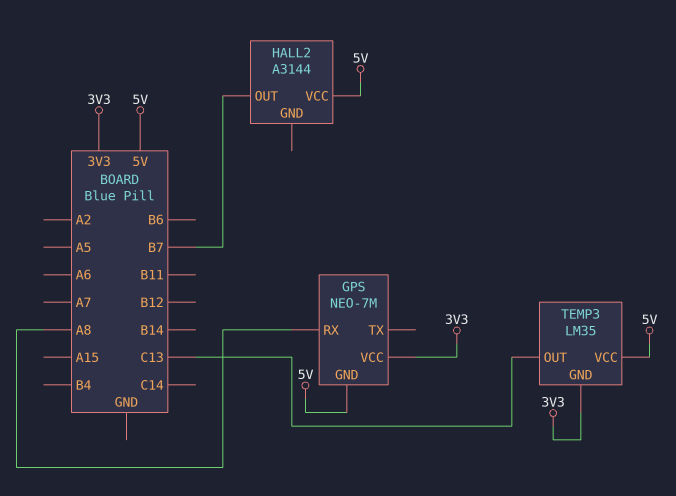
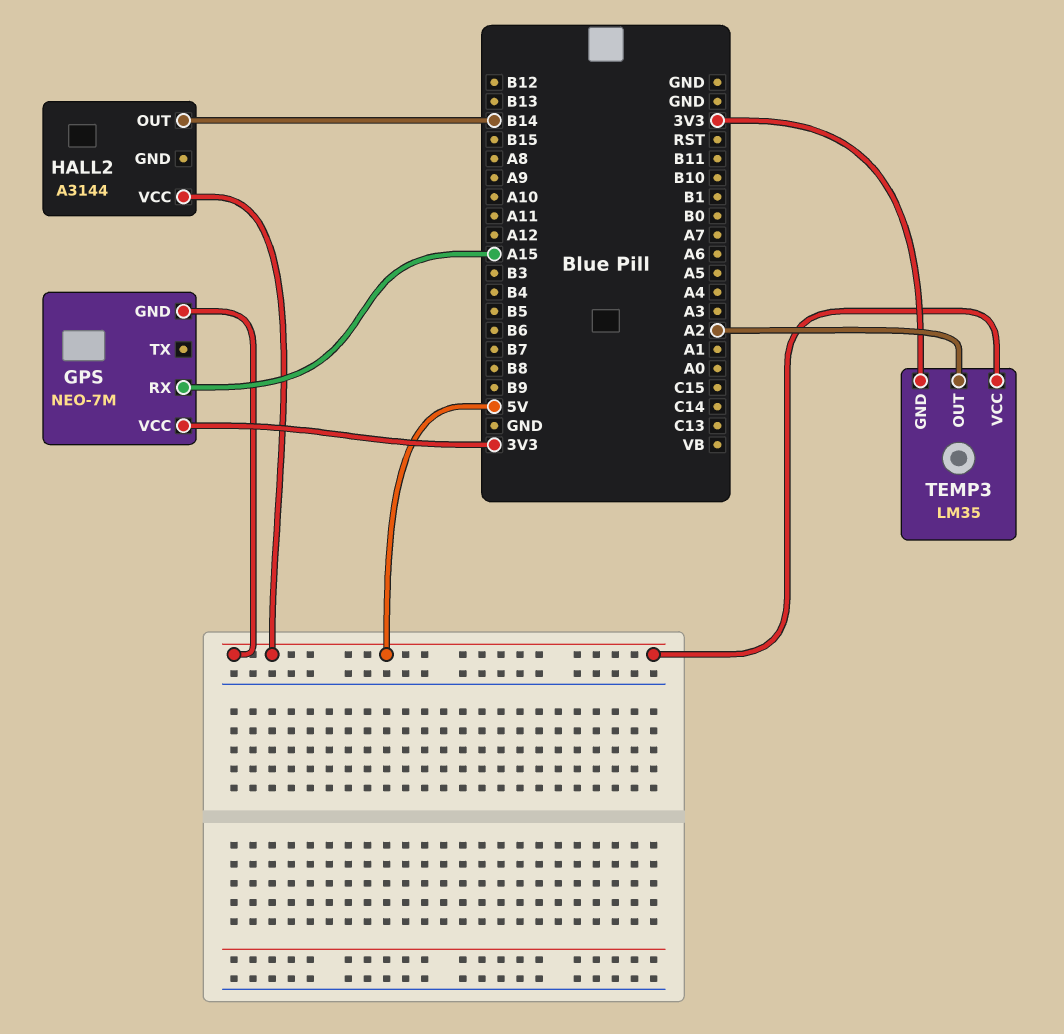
GPS pin RX: A8 -> A15
HALL2 pin OUT: B7 -> B14
TEMP3 pin OUT: C13 -> A2

